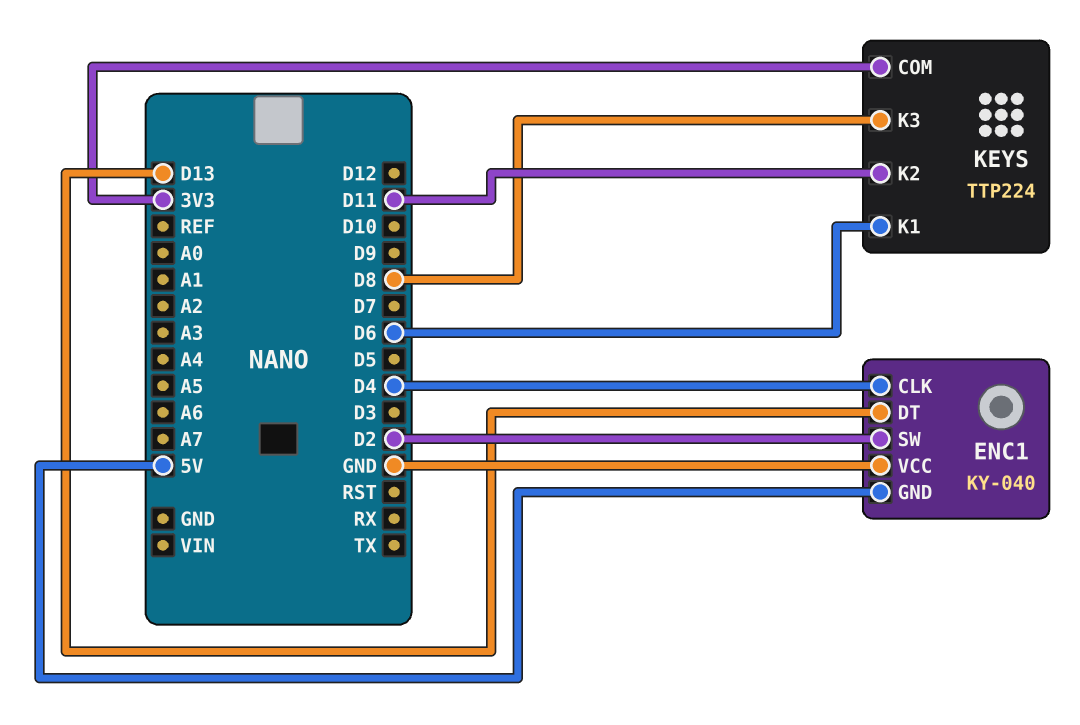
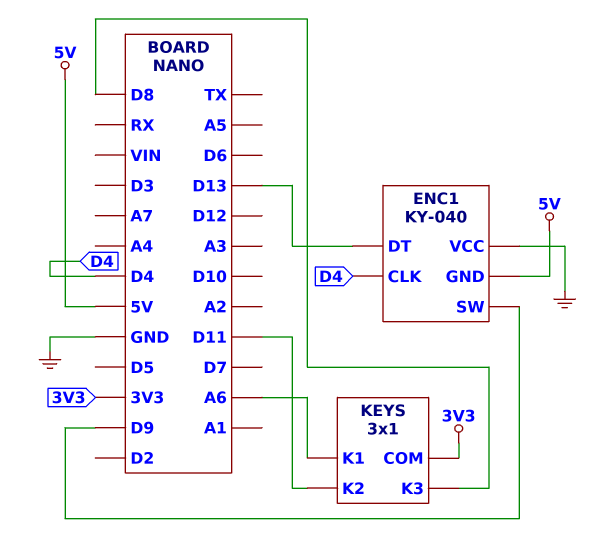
ENC1 pin SW: D2 -> D9
KEYS: TTP224 -> 3x1
KEYS pin K1: D6 -> A6

